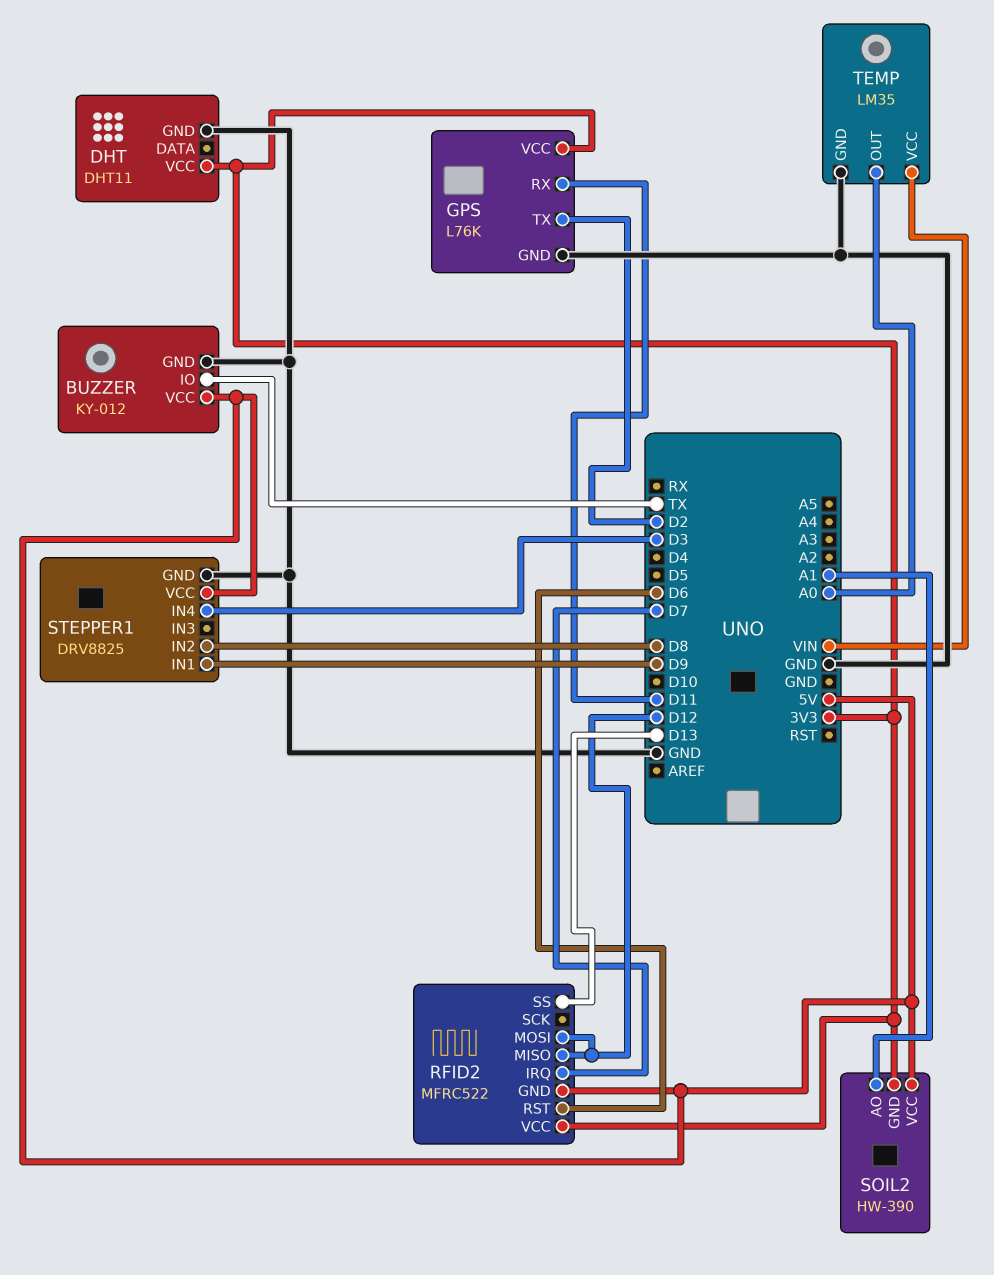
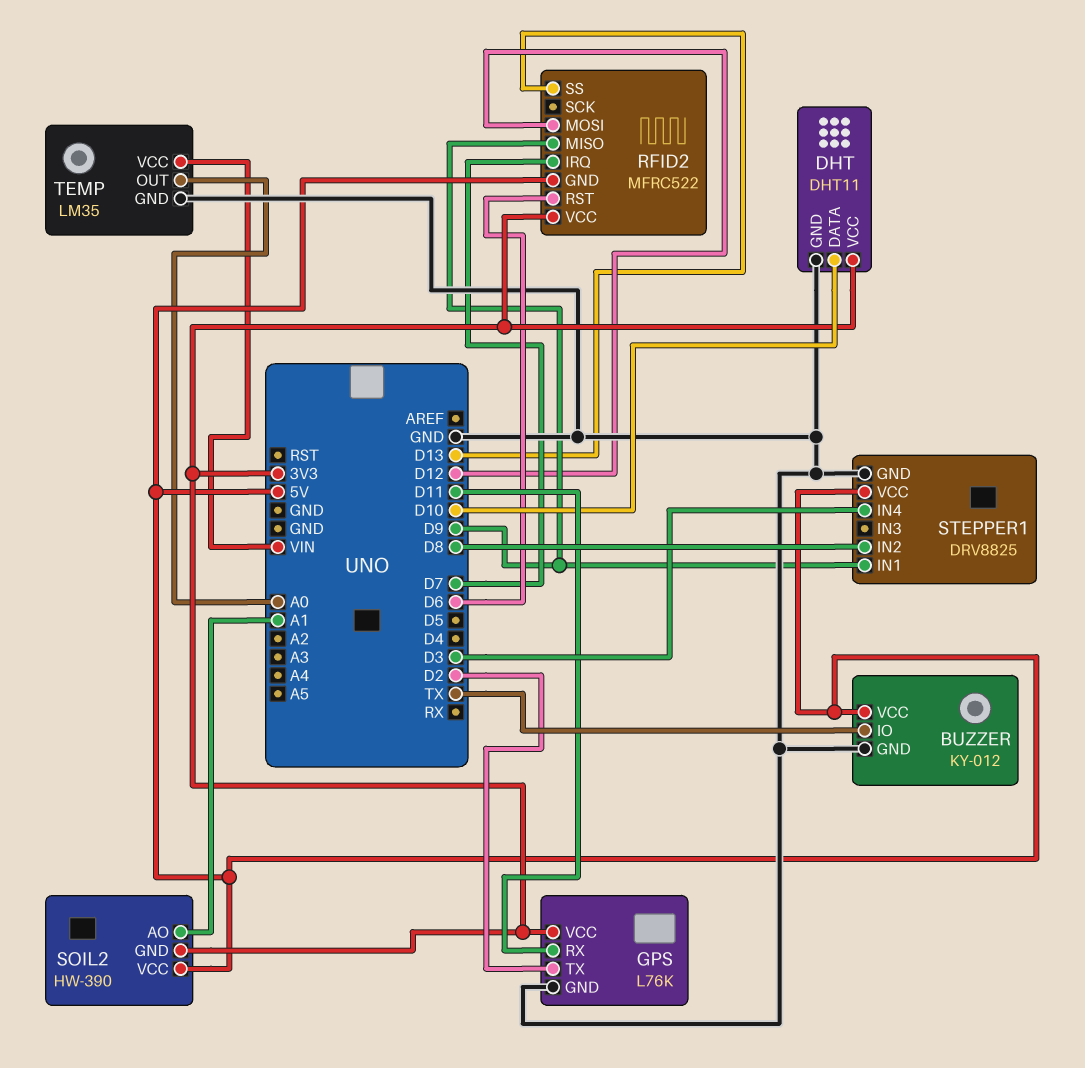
DHT pin DATA: none -> D10
RFID2 pin MISO: D12 -> D9

